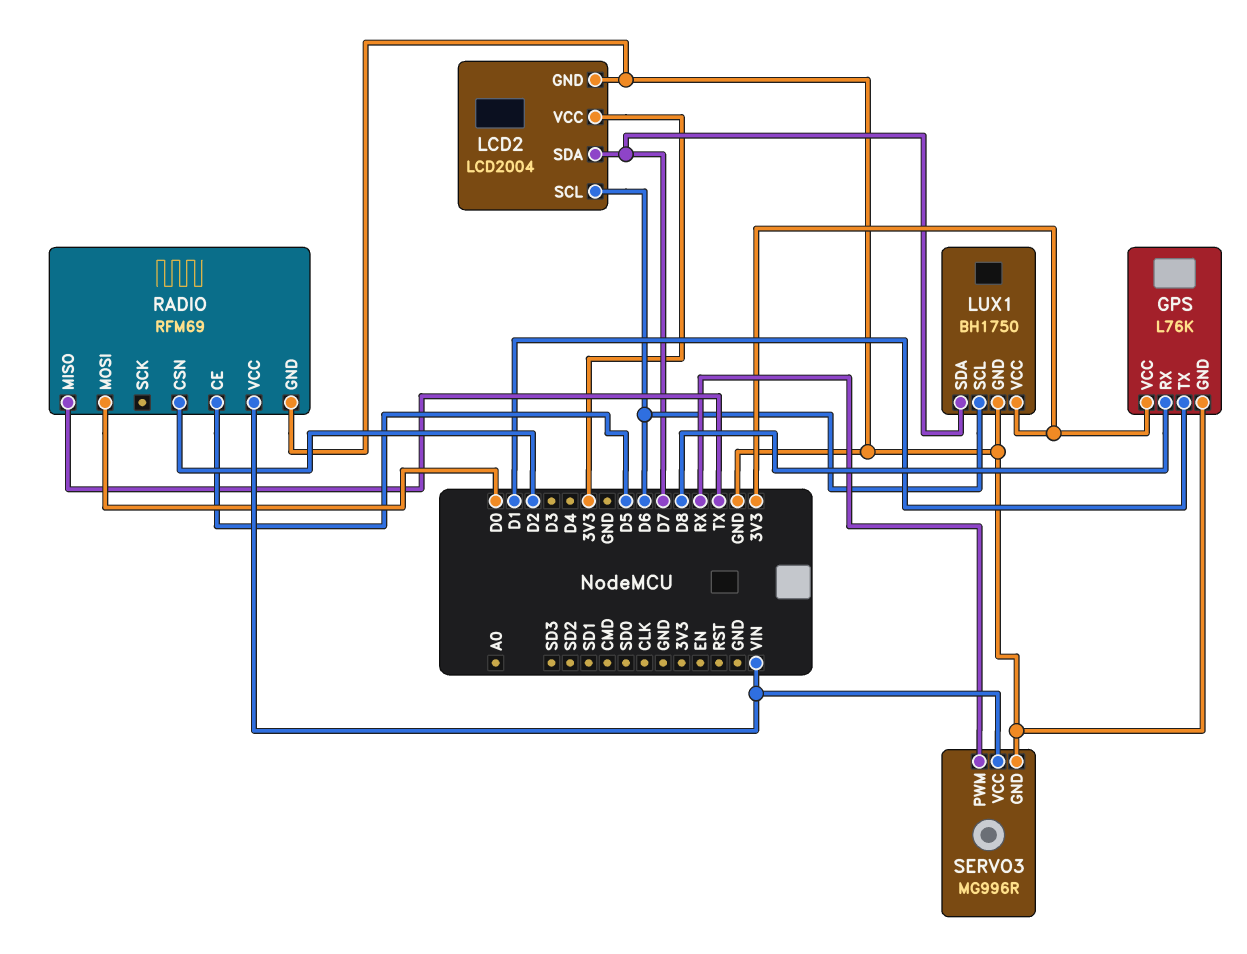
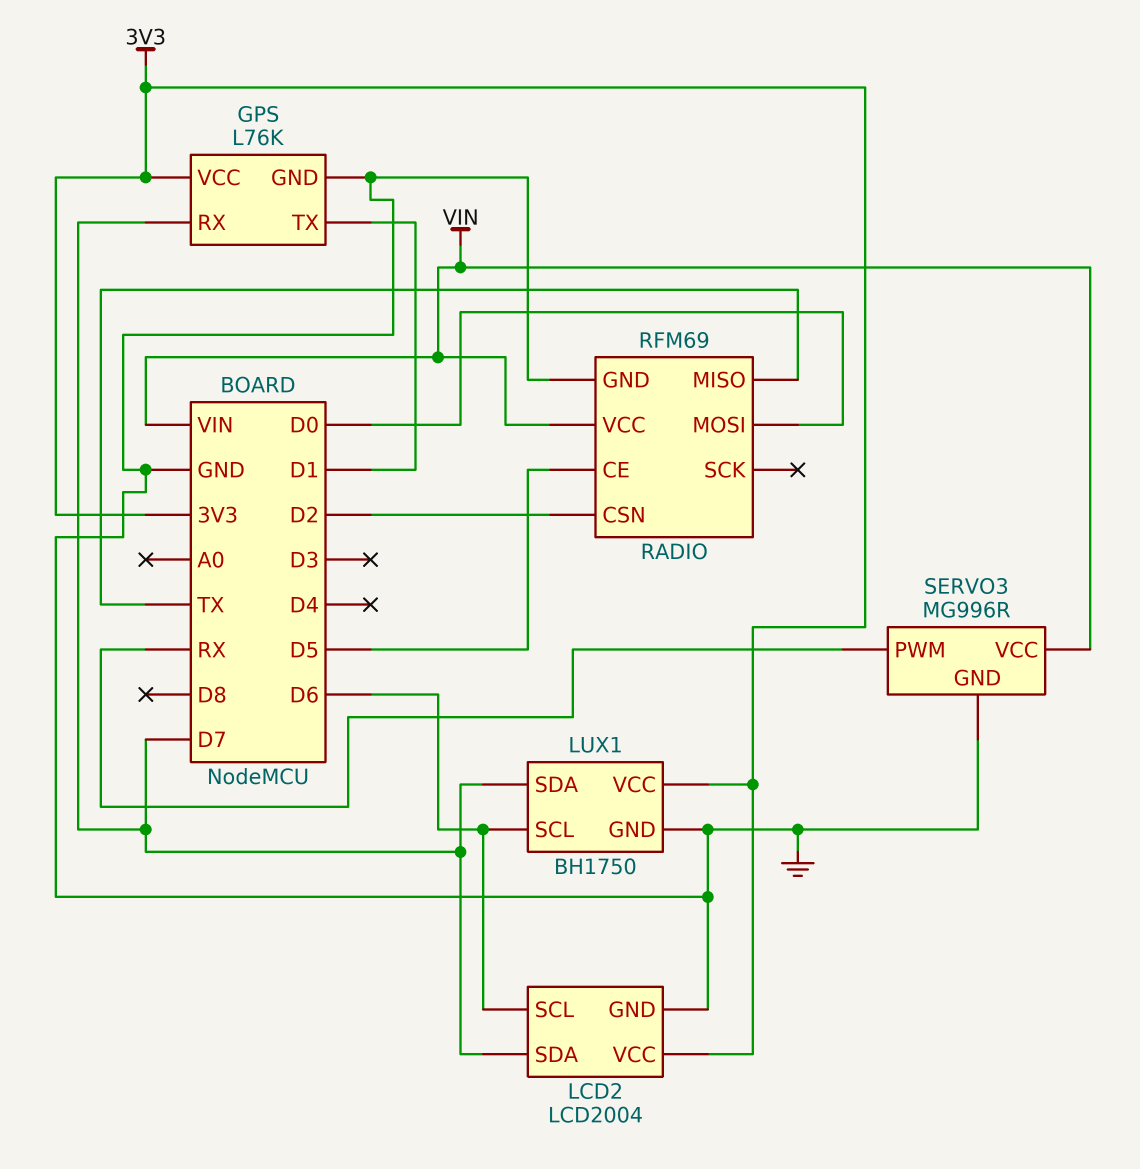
GPS pin RX: D8 -> D7

